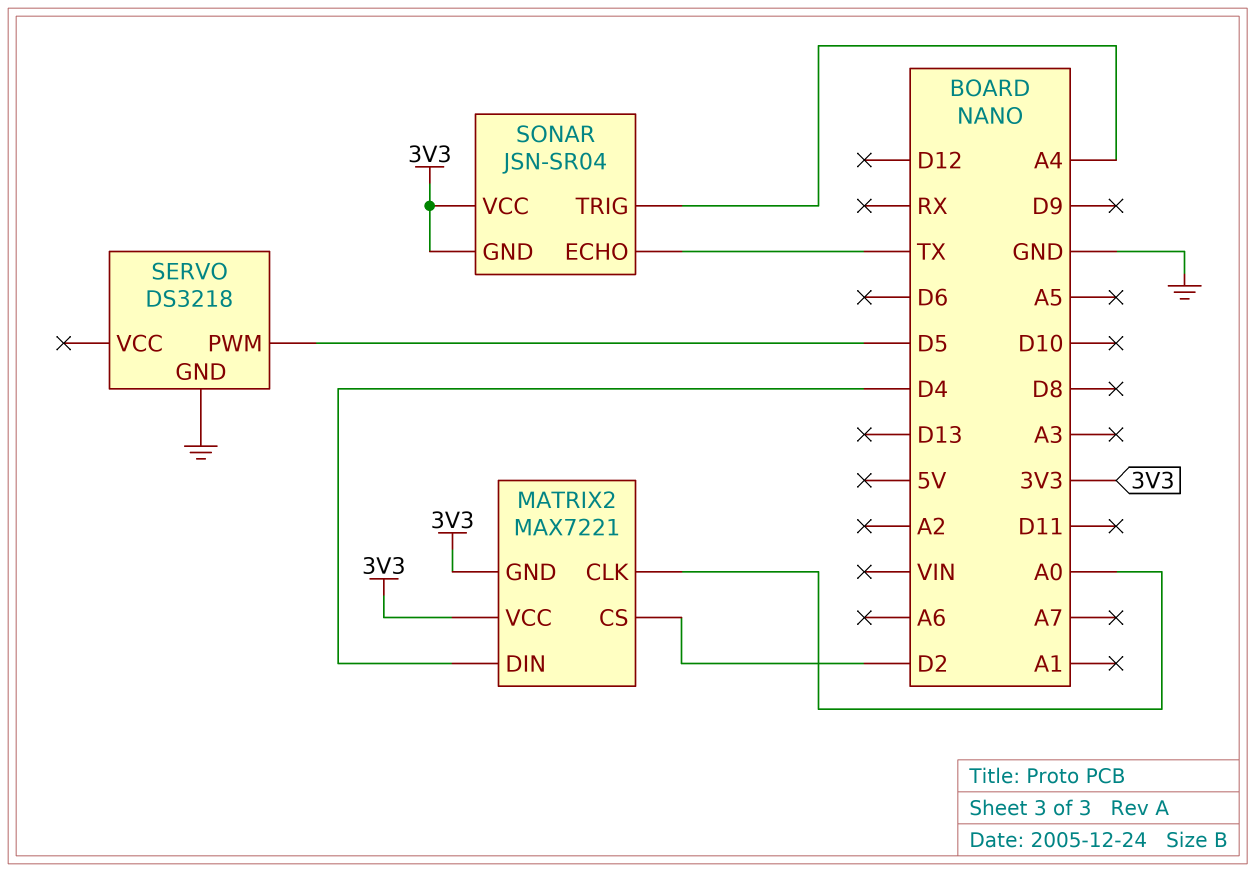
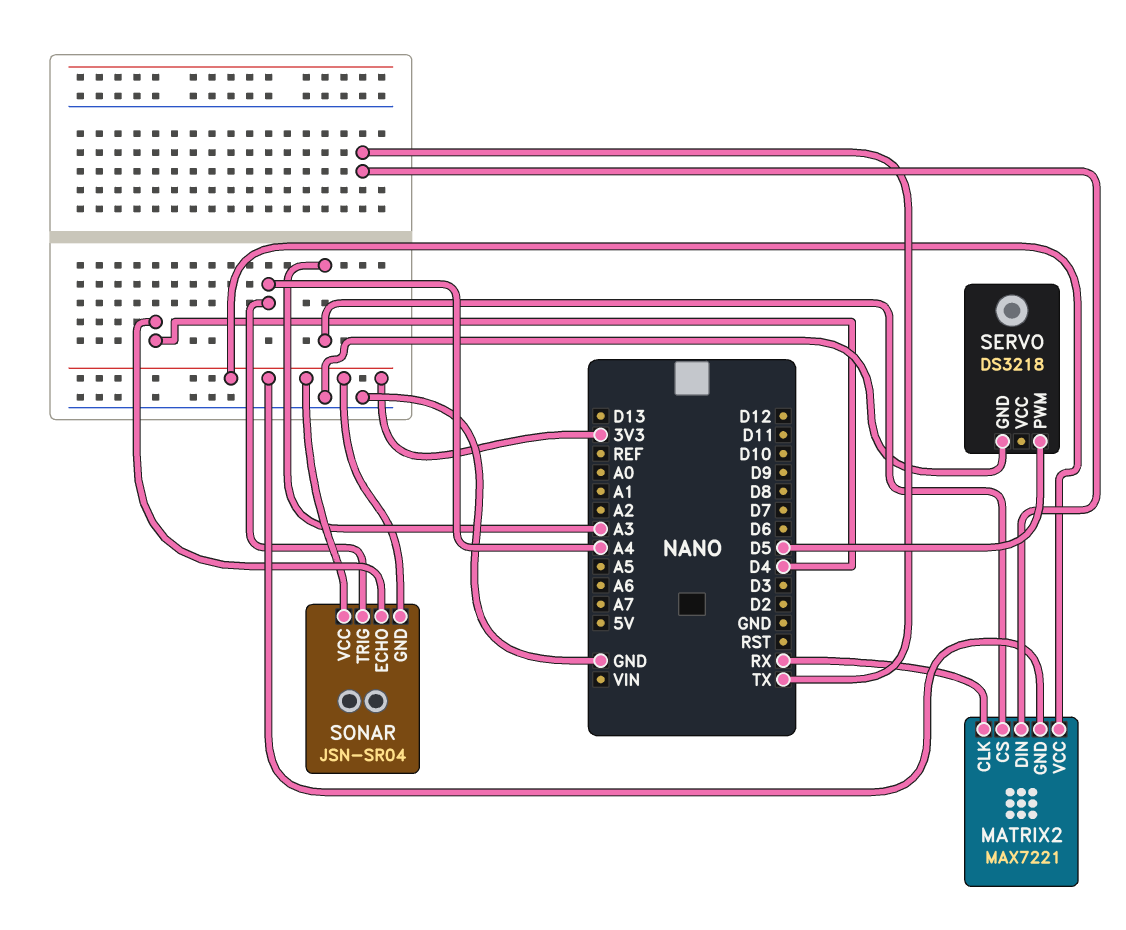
MATRIX2 pin CLK: A0 -> RX
MATRIX2 pin CS: D2 -> A3
MATRIX2 pin DIN: D4 -> TX
SONAR pin ECHO: TX -> D4

